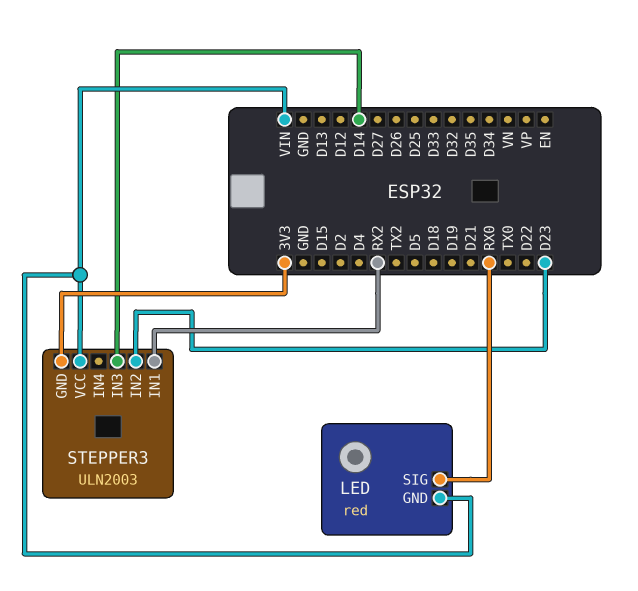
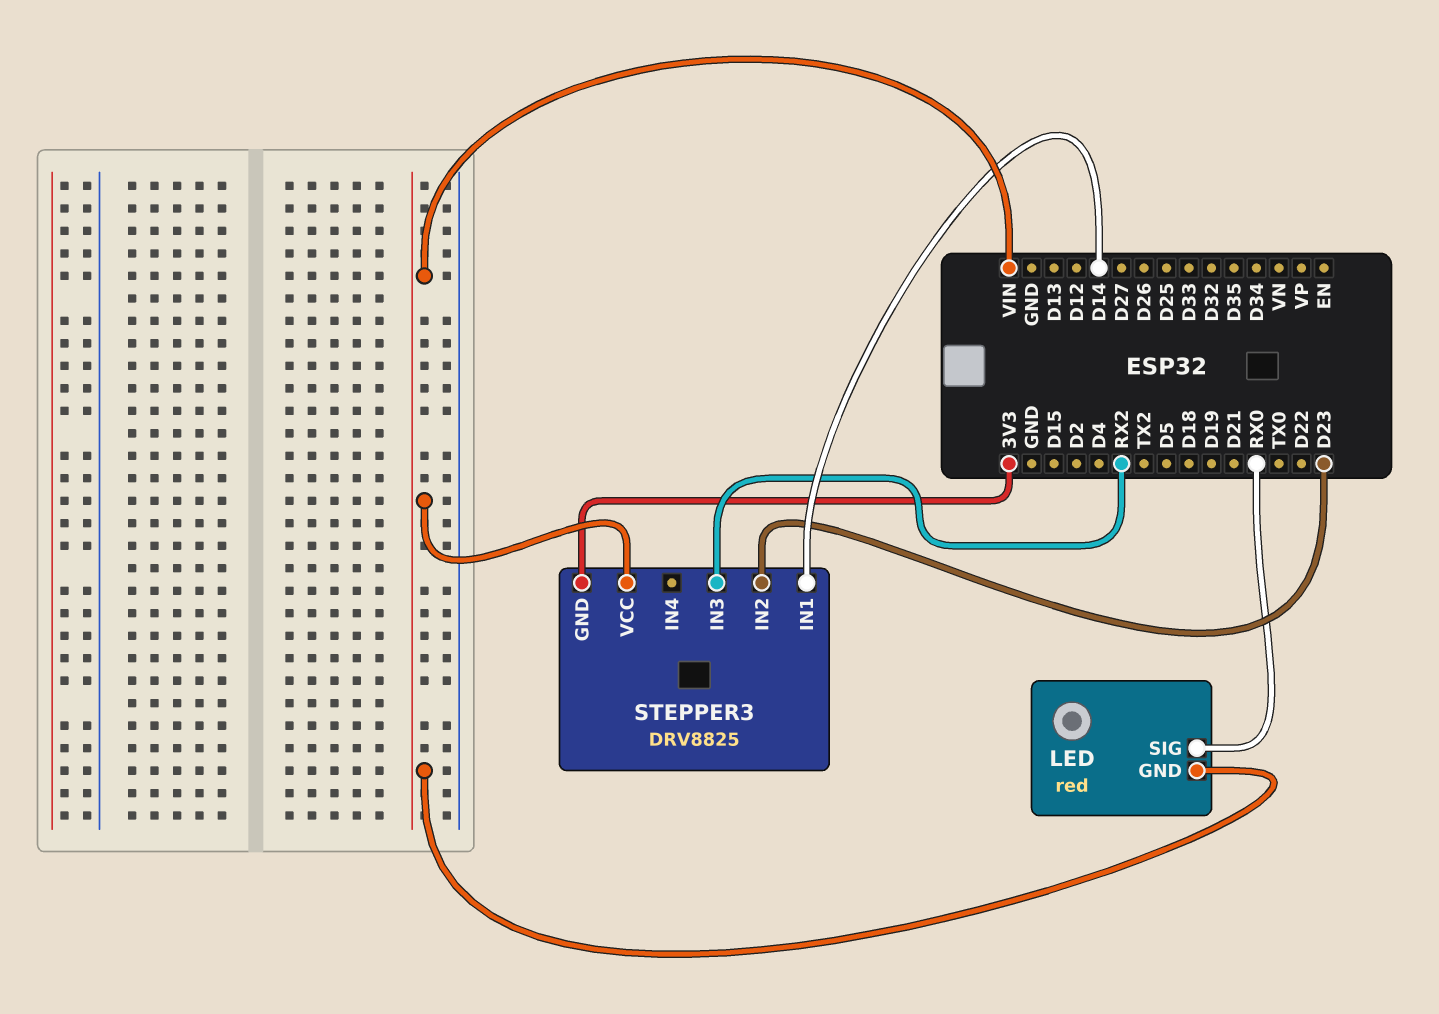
STEPPER3: ULN2003 -> DRV8825
STEPPER3 pin IN1: RX2 -> D14
STEPPER3 pin IN3: D14 -> RX2

